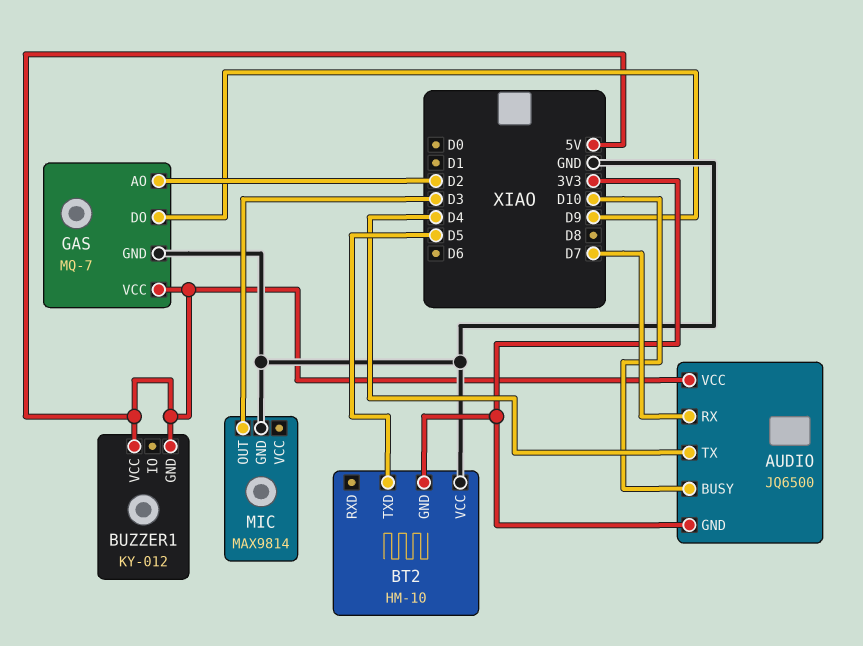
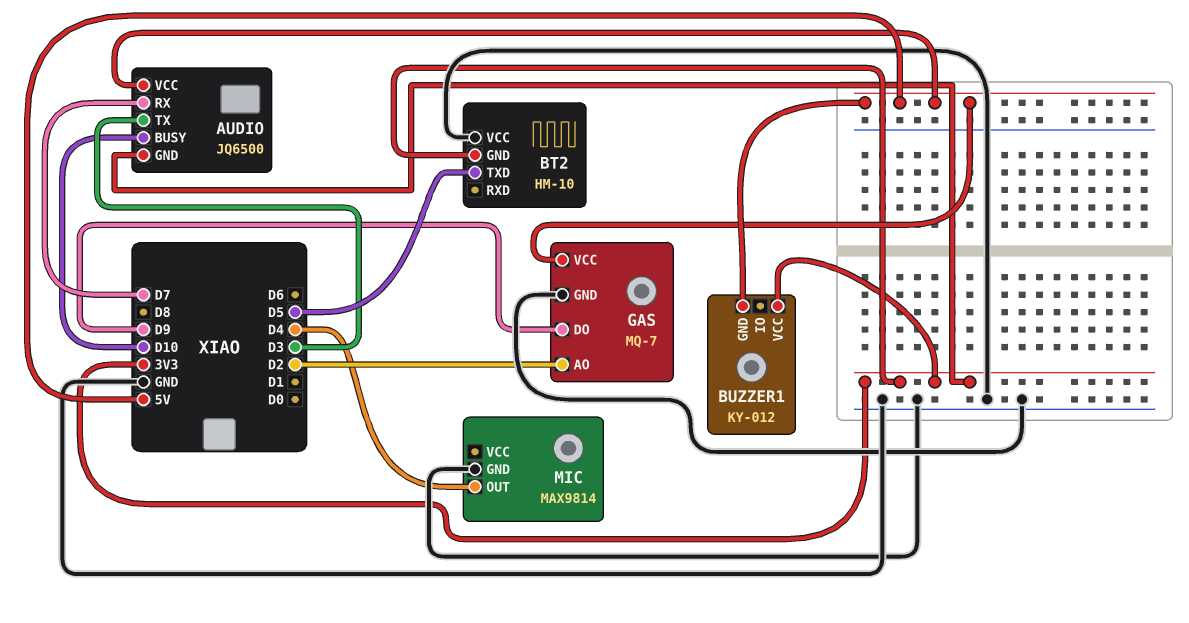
AUDIO pin TX: D4 -> D3
BUZZER1 pin VCC: 5V -> 3V3
MIC pin OUT: D3 -> D4

